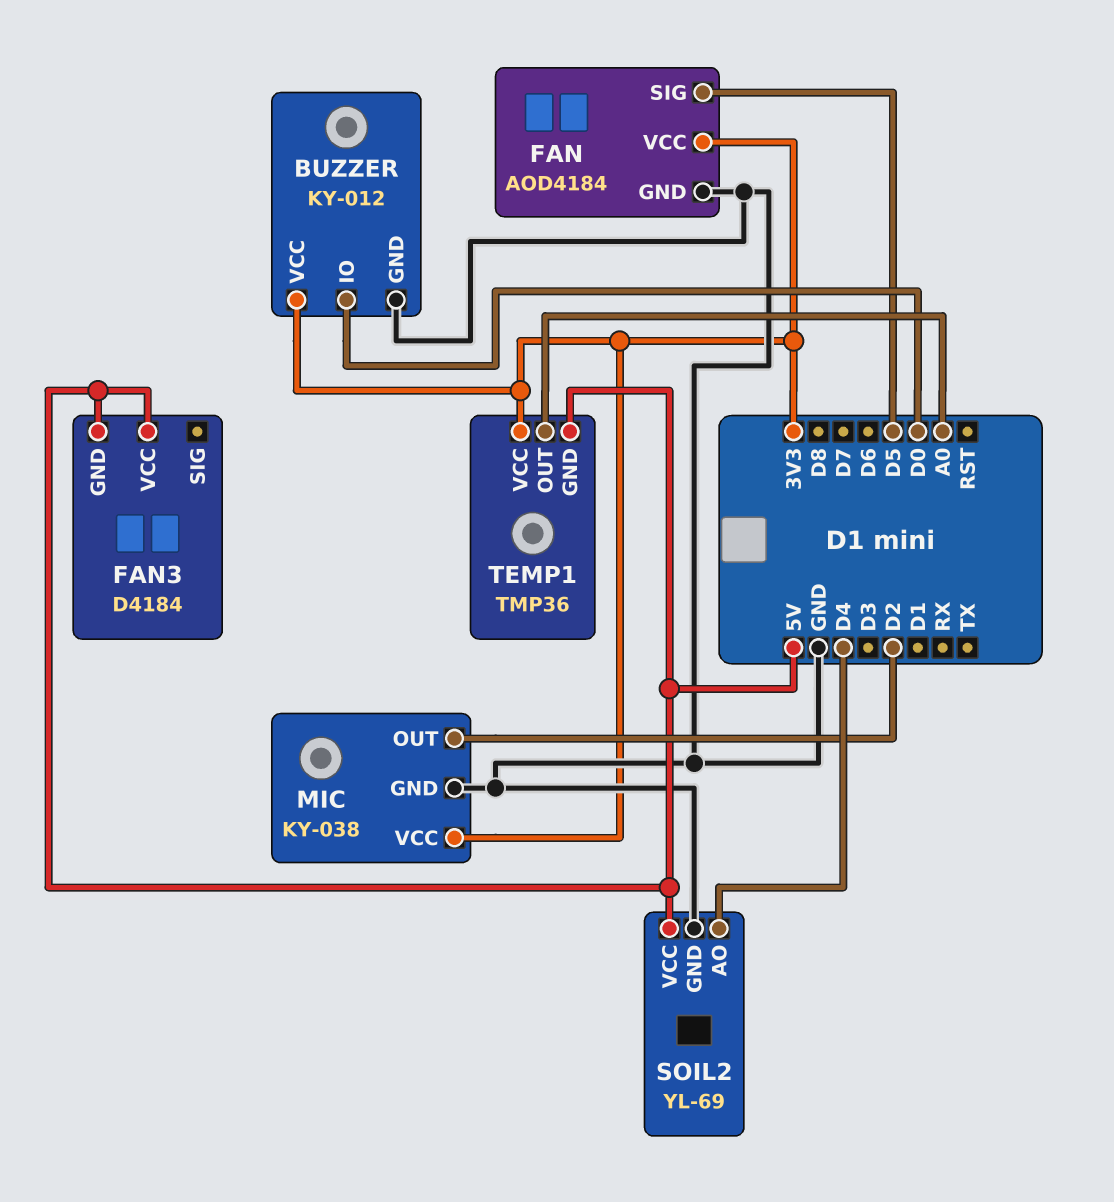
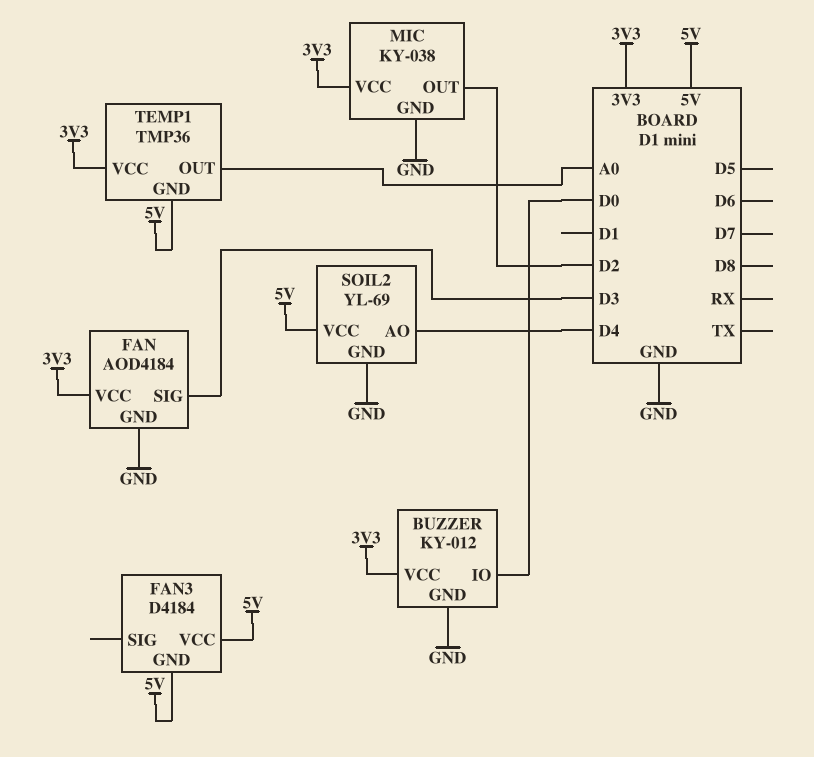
FAN pin SIG: D5 -> D3

